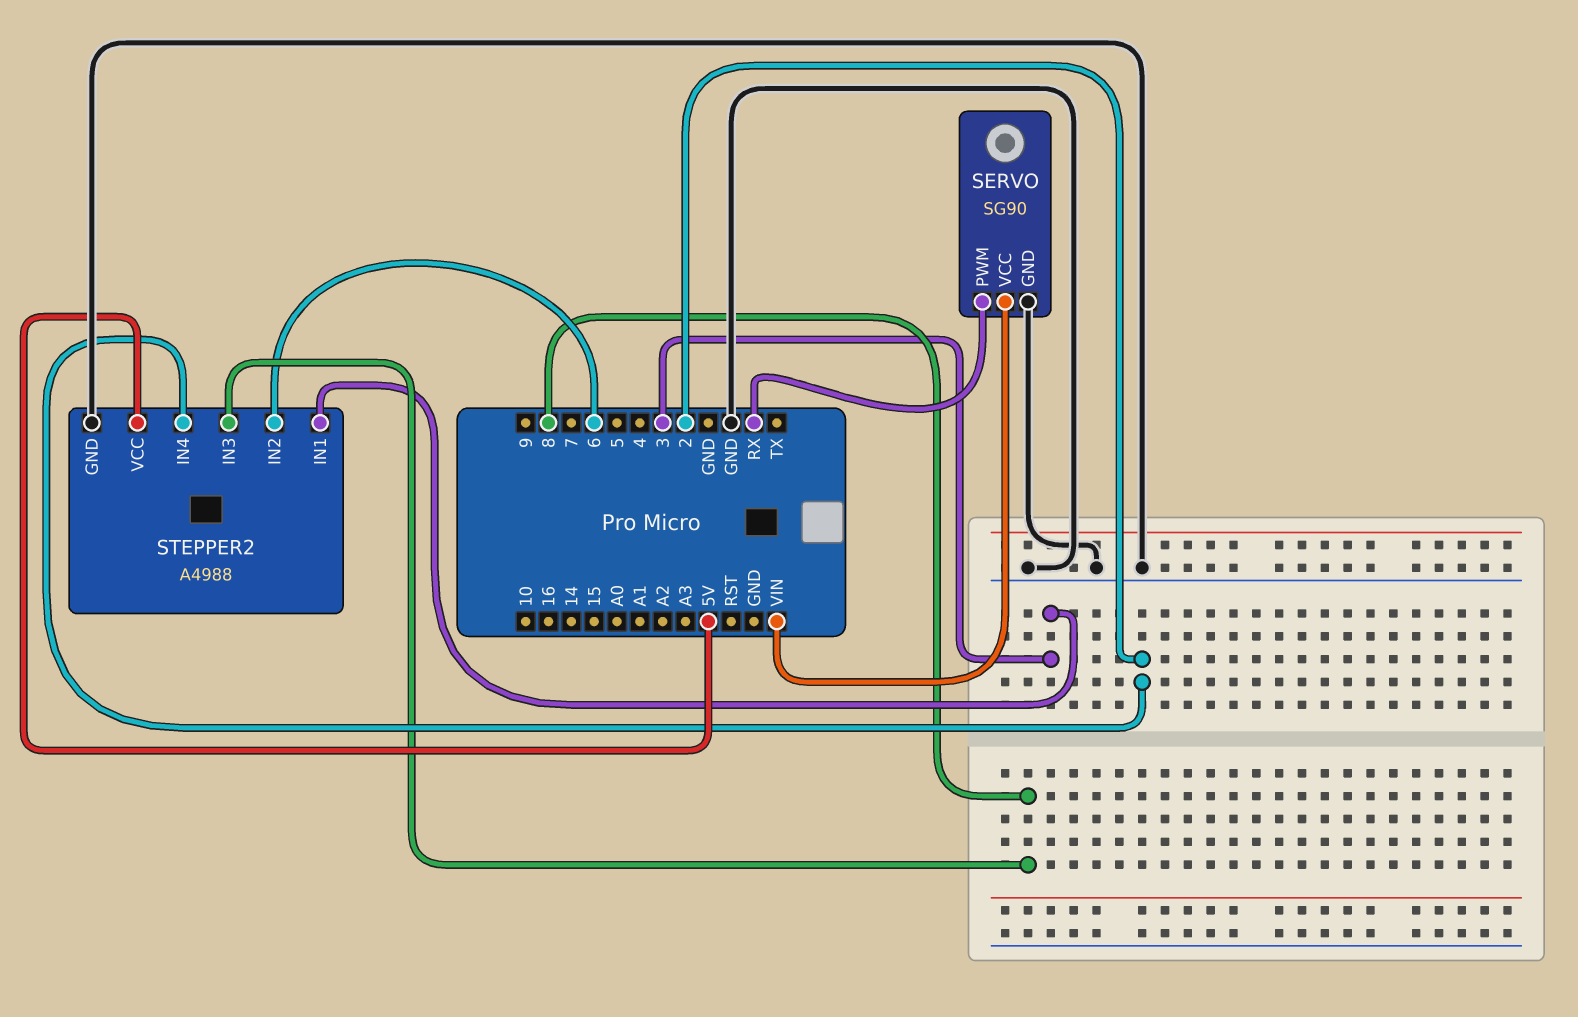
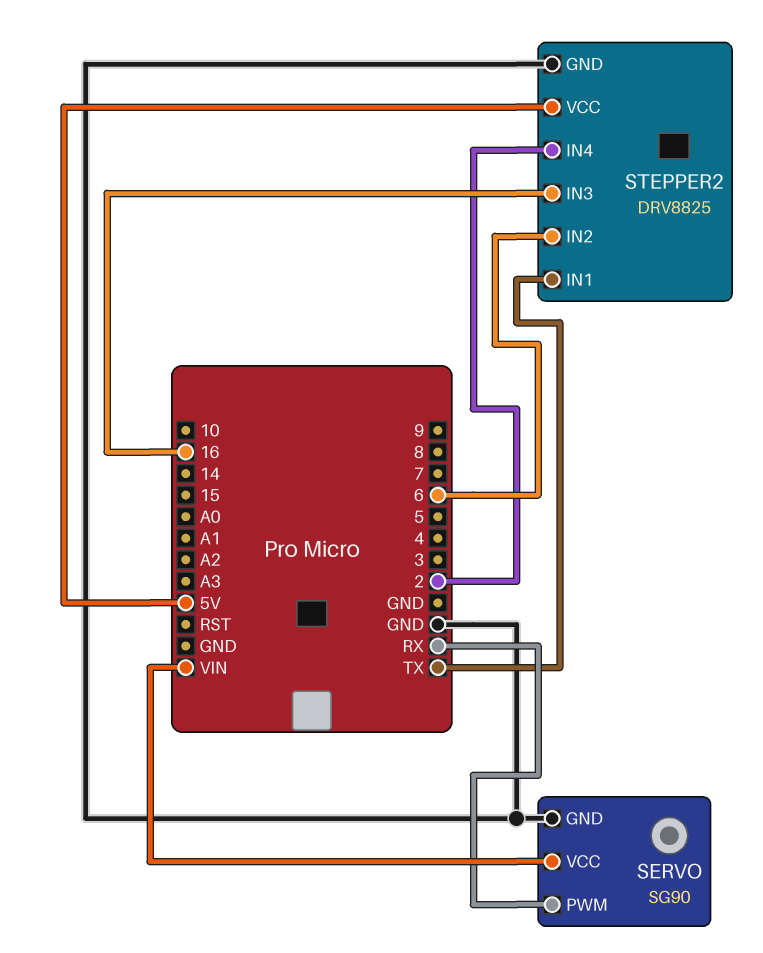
STEPPER2: A4988 -> DRV8825
STEPPER2 pin IN1: 3 -> TX
STEPPER2 pin IN3: 8 -> 16

